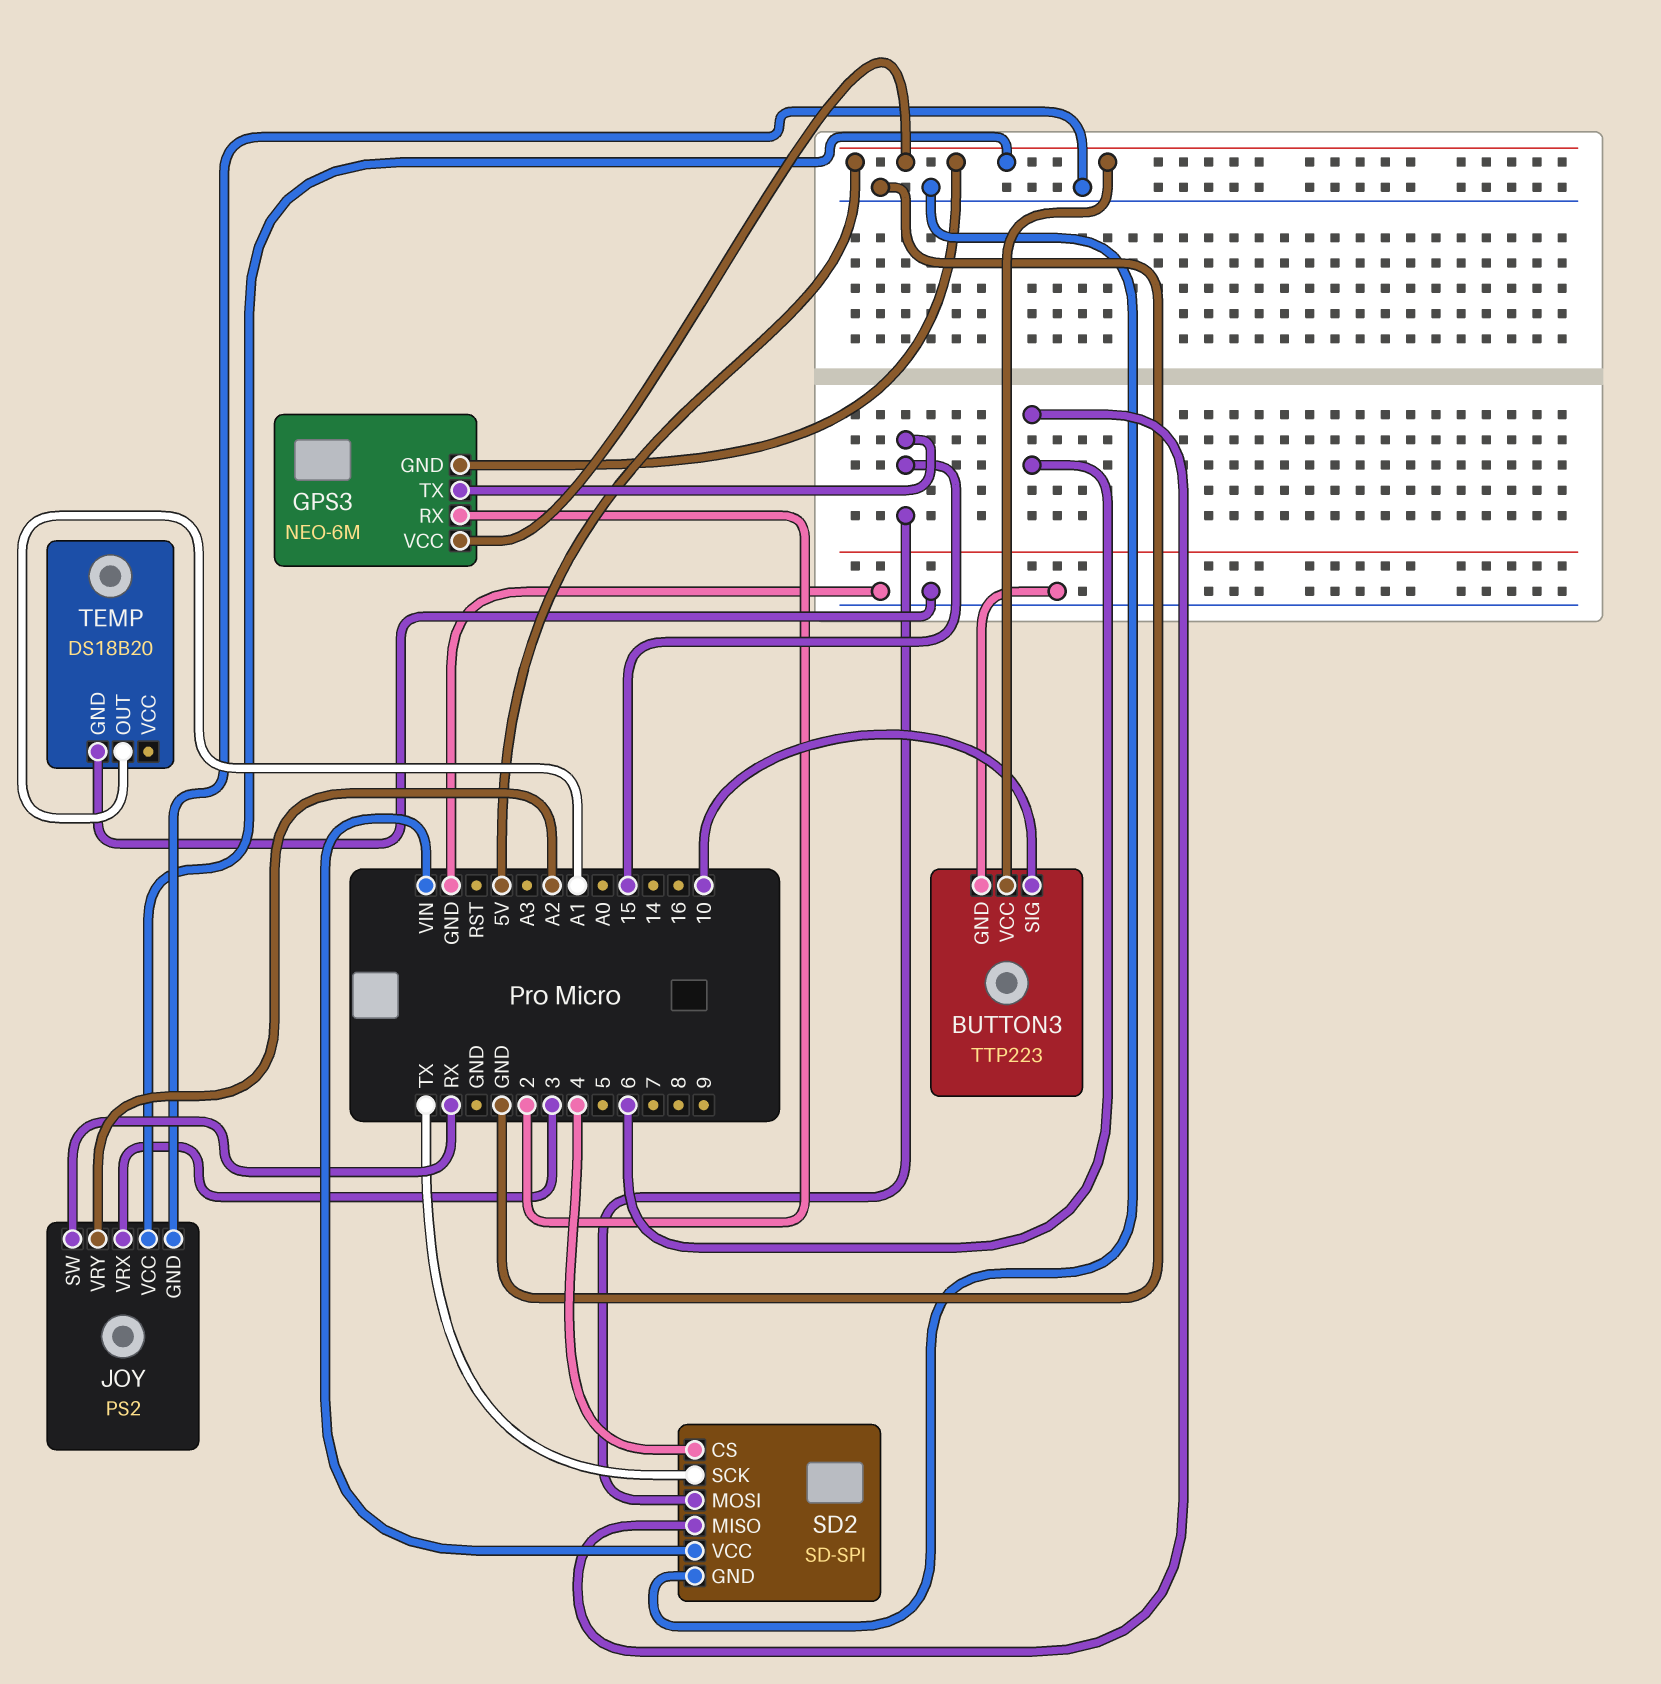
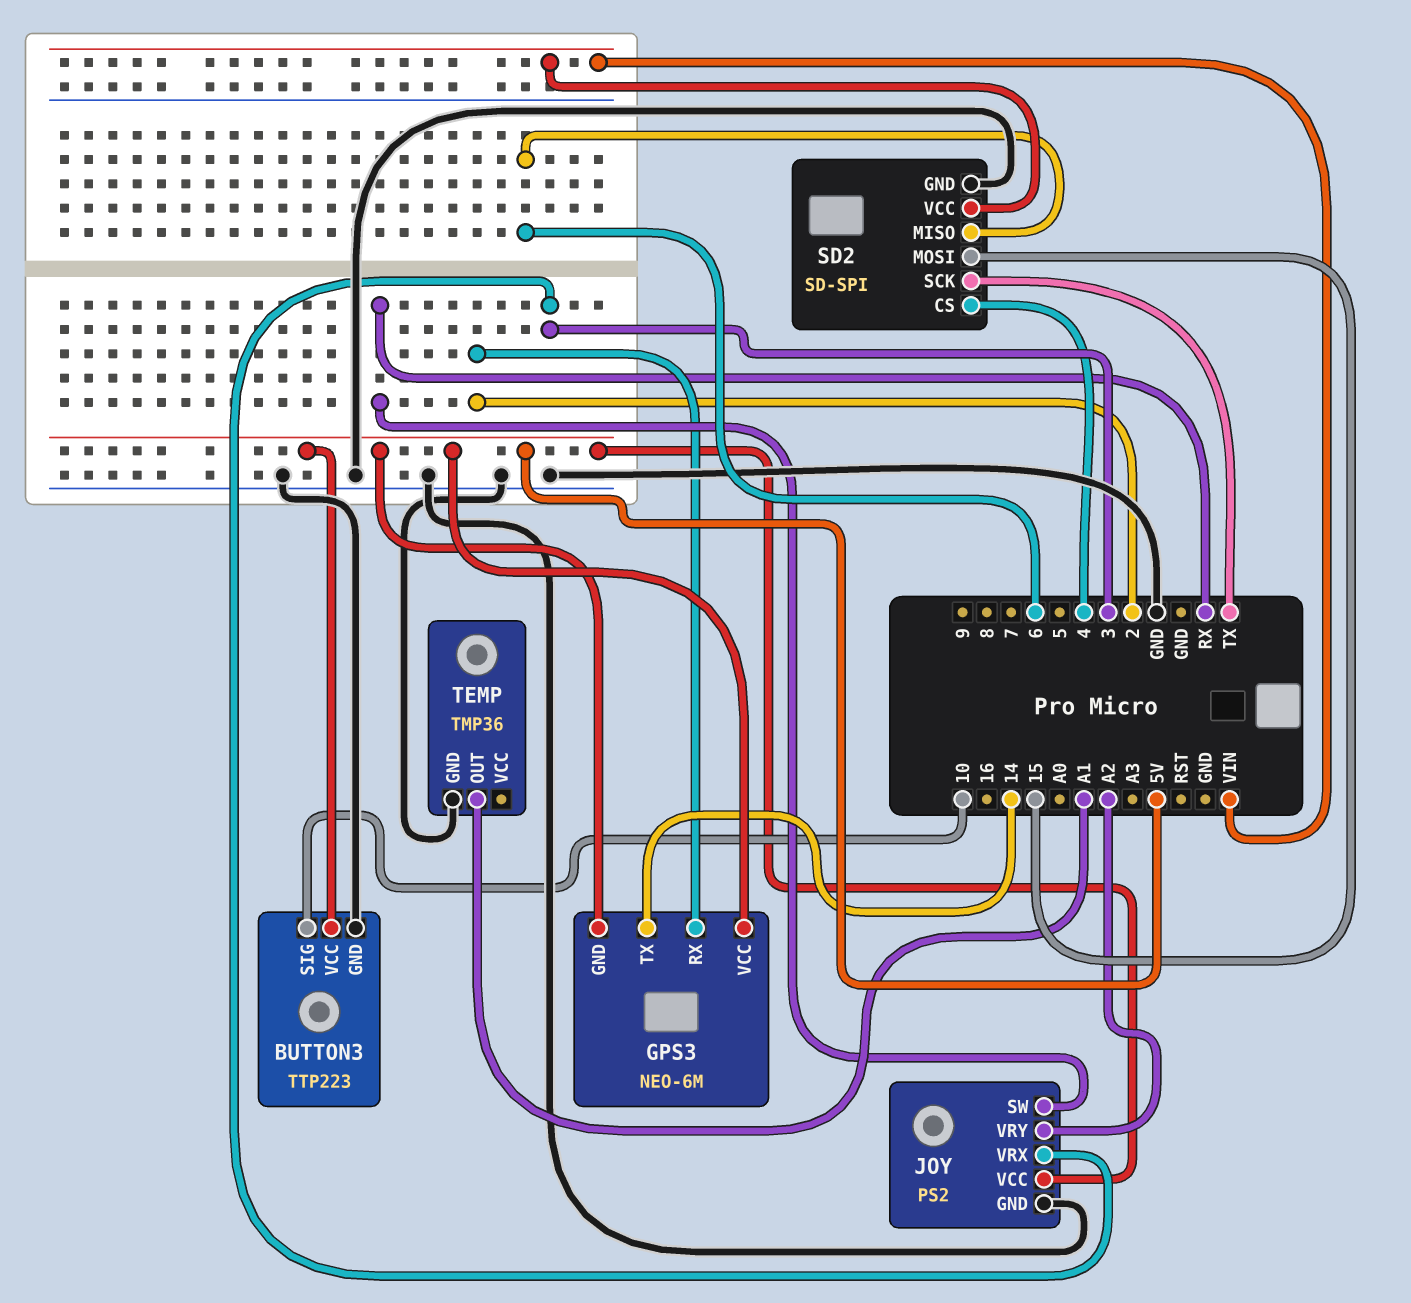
GPS3 pin TX: 15 -> 14
TEMP: DS18B20 -> TMP36

